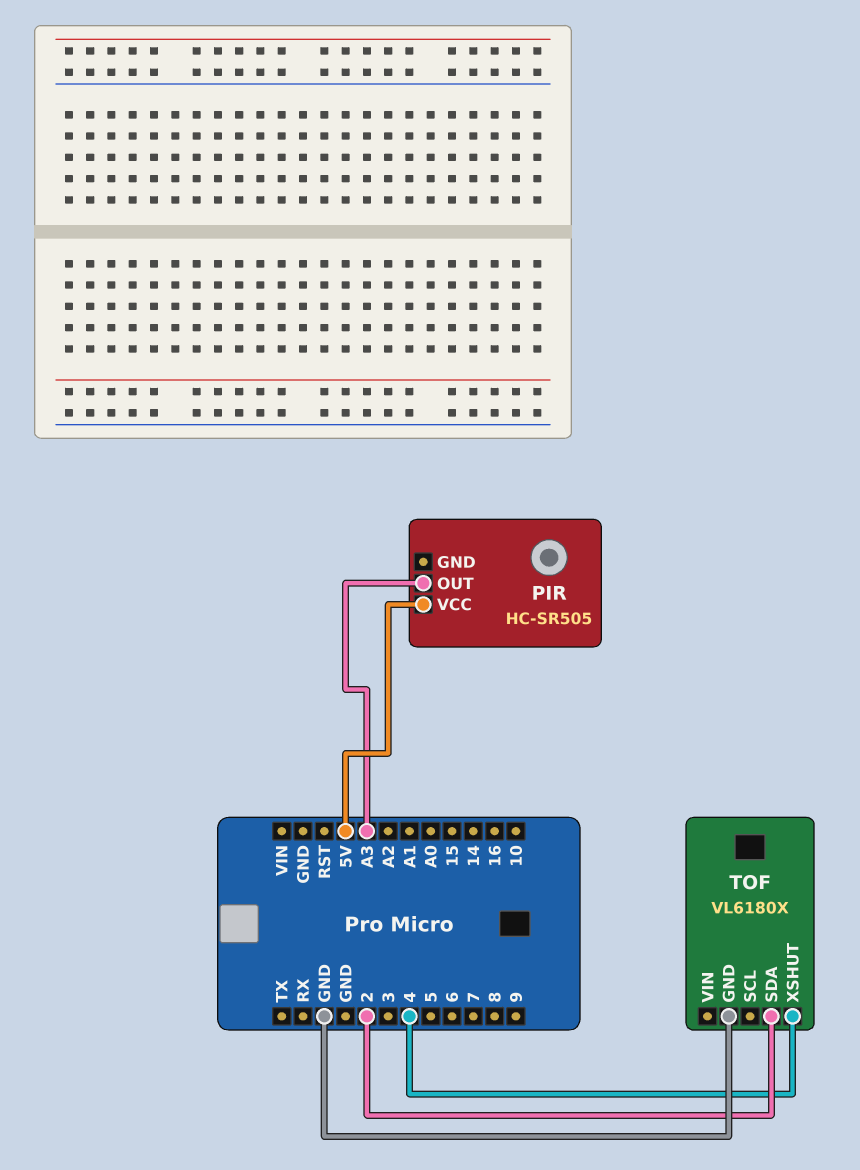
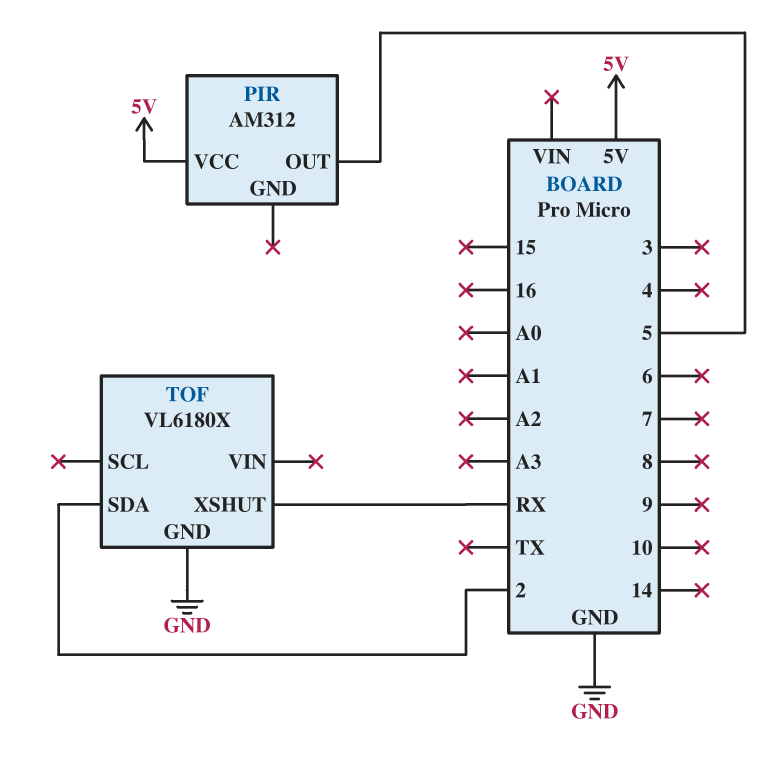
PIR: HC-SR505 -> AM312
PIR pin OUT: A3 -> 5
TOF pin XSHUT: 4 -> RX

